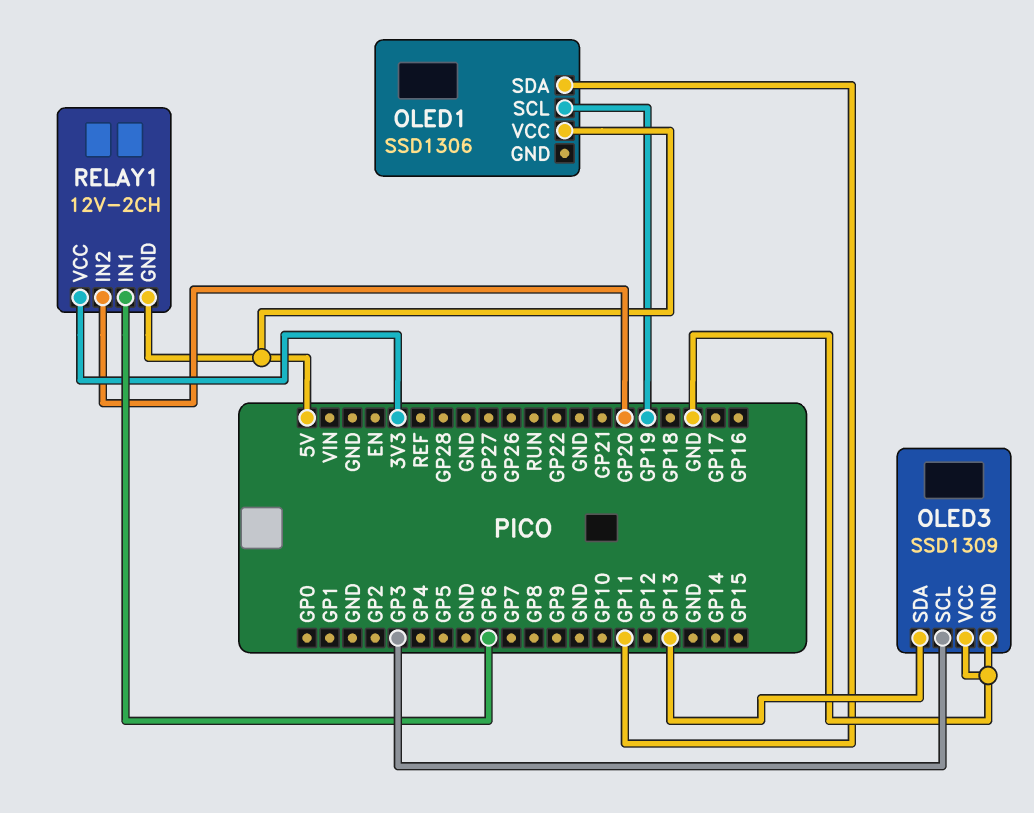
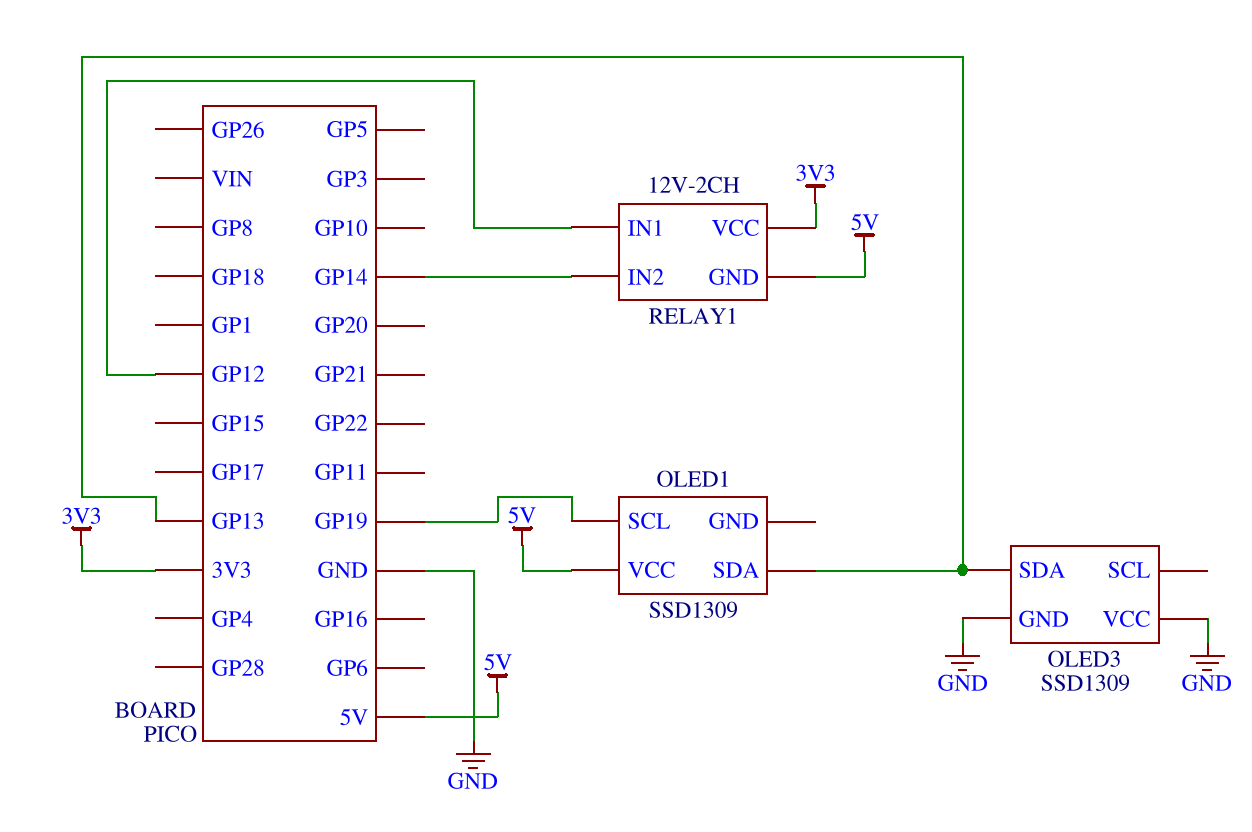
OLED1: SSD1306 -> SSD1309
OLED1 pin SDA: GP11 -> GP13
OLED3 pin SCL: GP3 -> none
RELAY1 pin IN1: GP6 -> GP12
RELAY1 pin IN2: GP20 -> GP14

